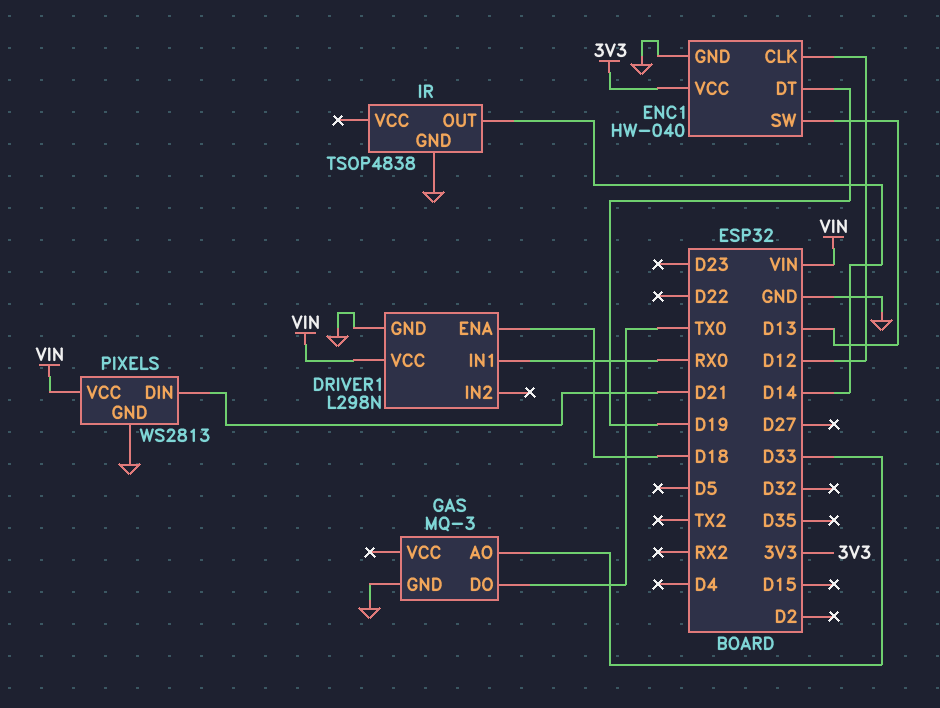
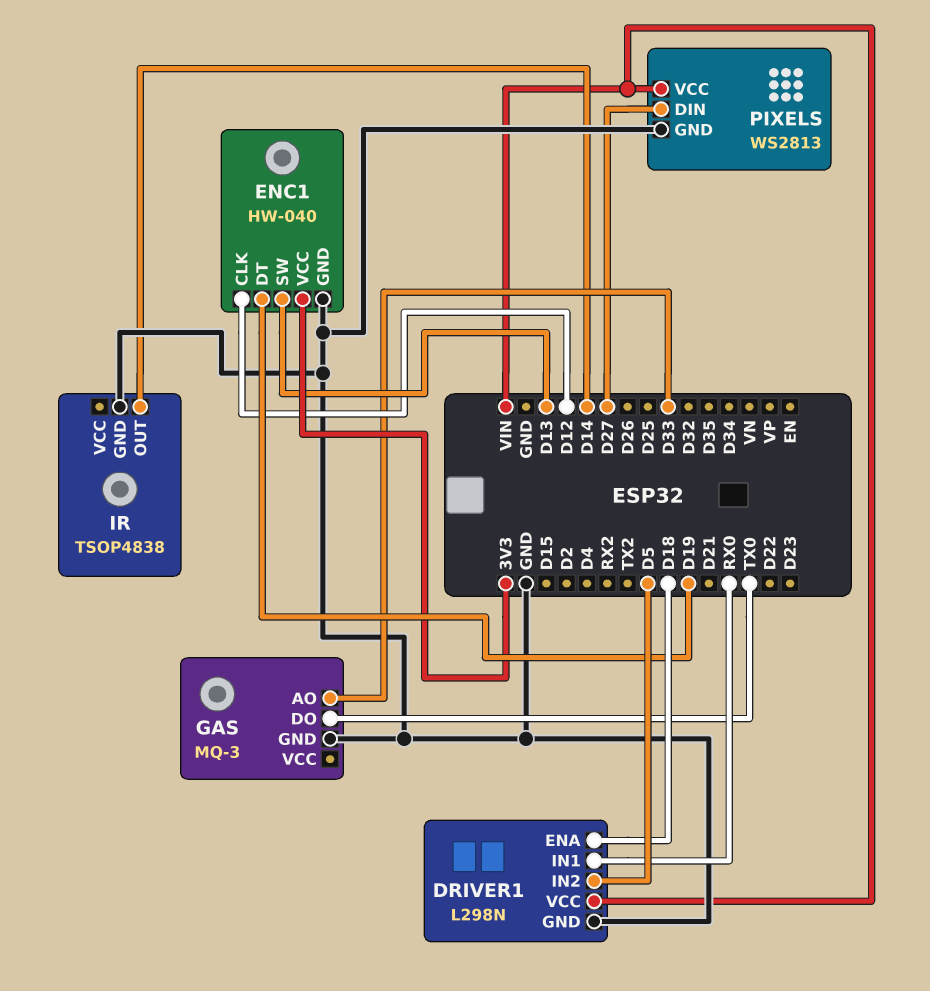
DRIVER1 pin IN2: none -> D5
PIXELS pin DIN: D21 -> D27

